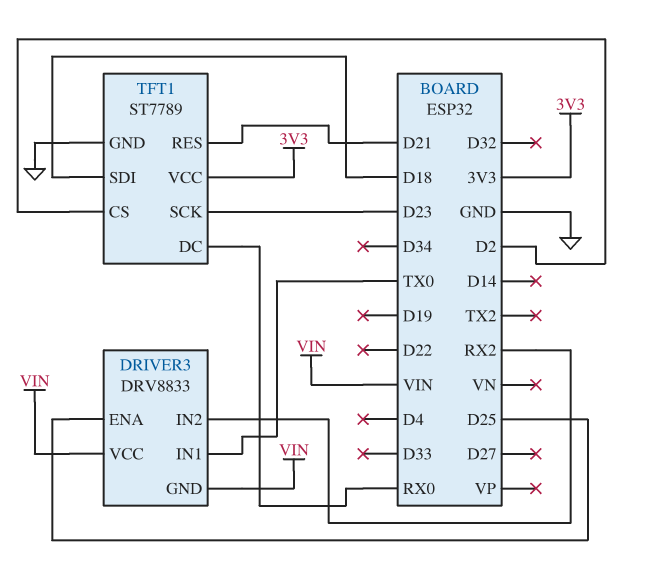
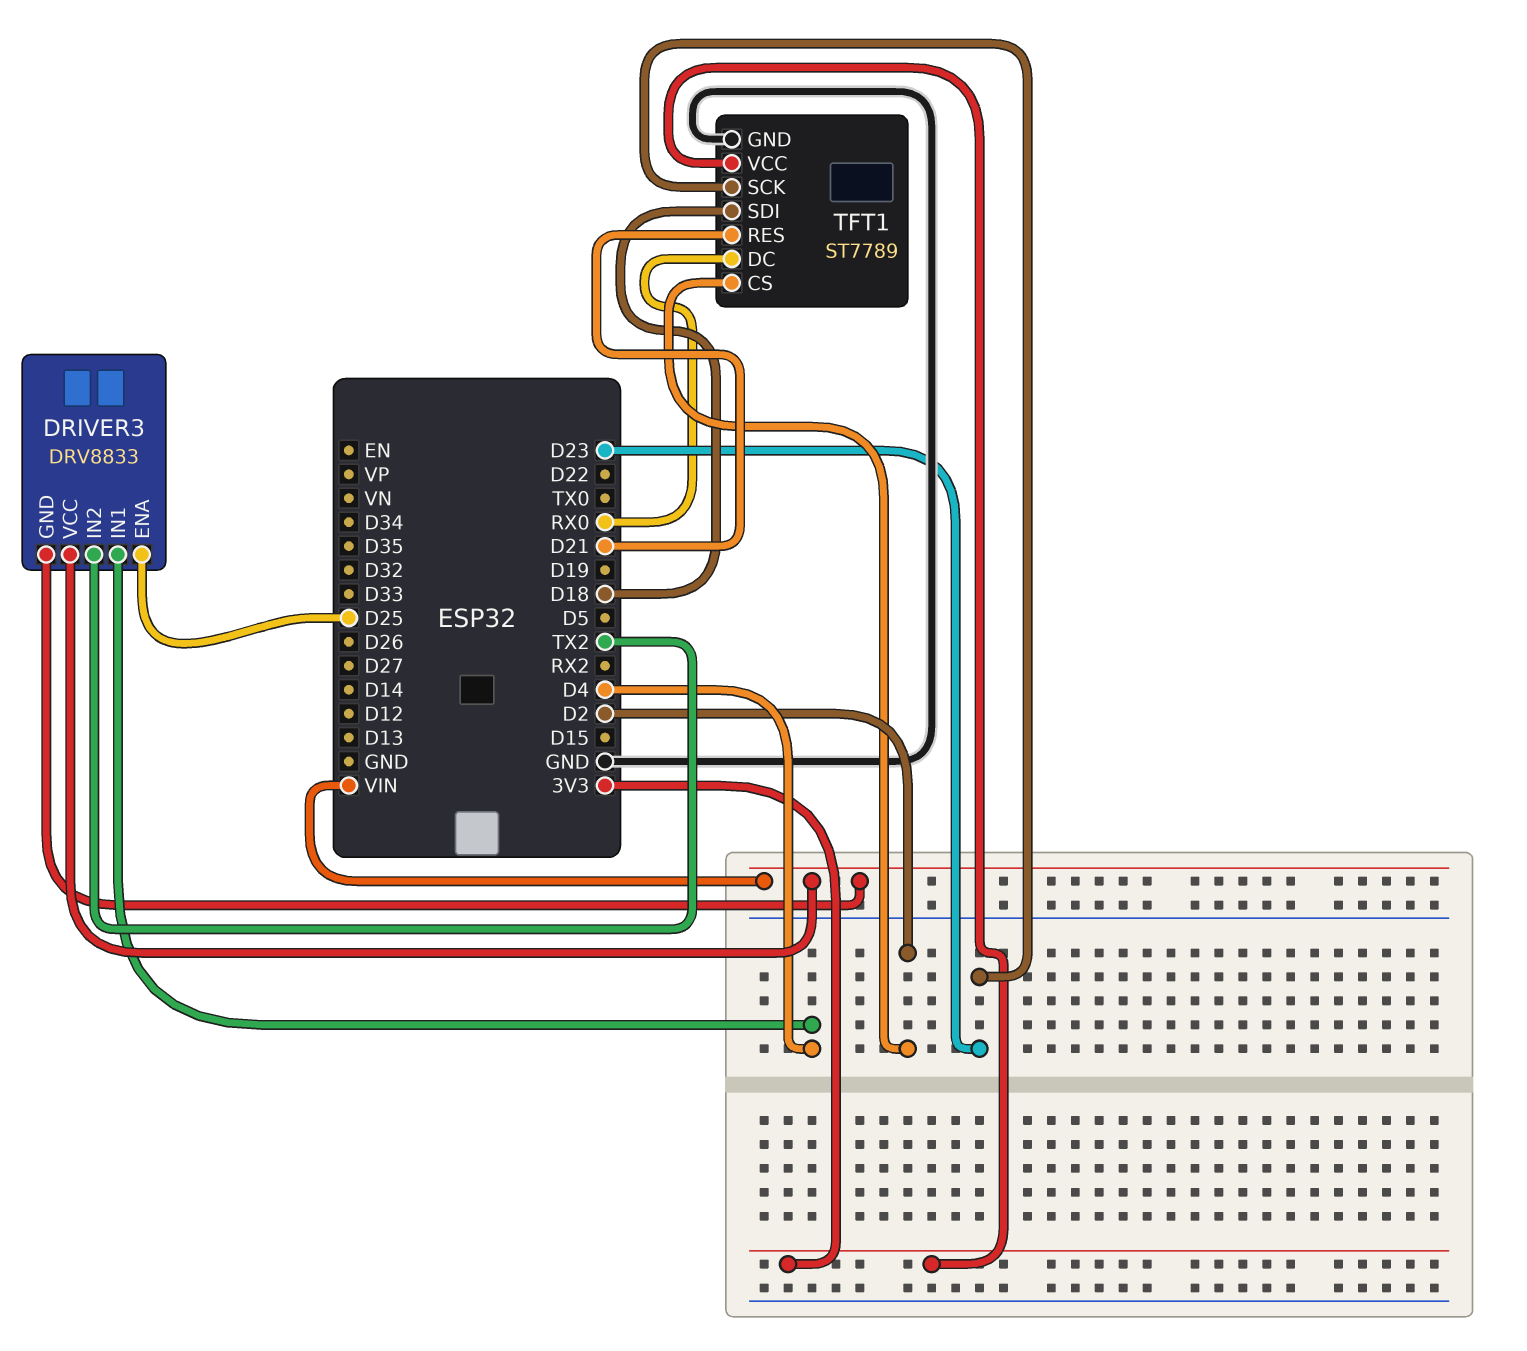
DRIVER3 pin IN1: TX0 -> D4
DRIVER3 pin IN2: RX2 -> TX2

